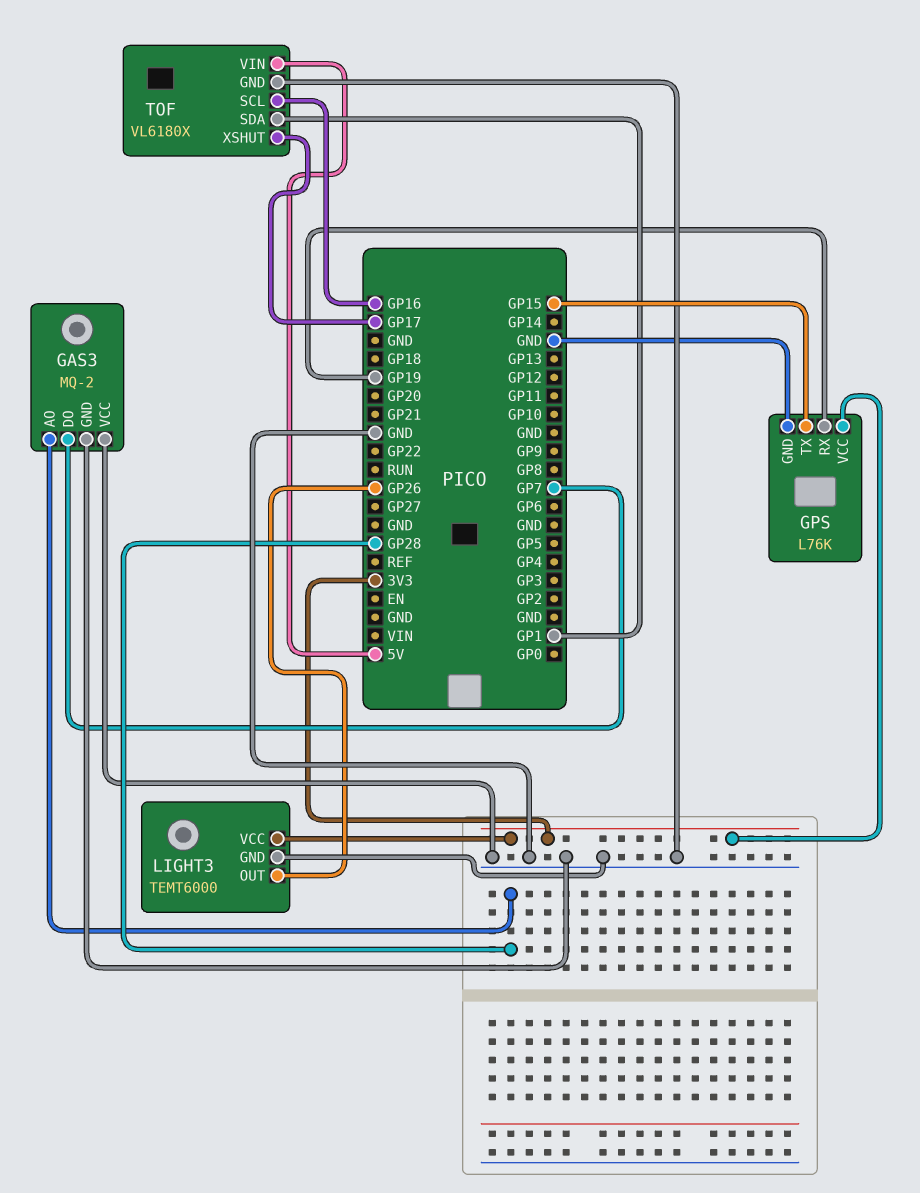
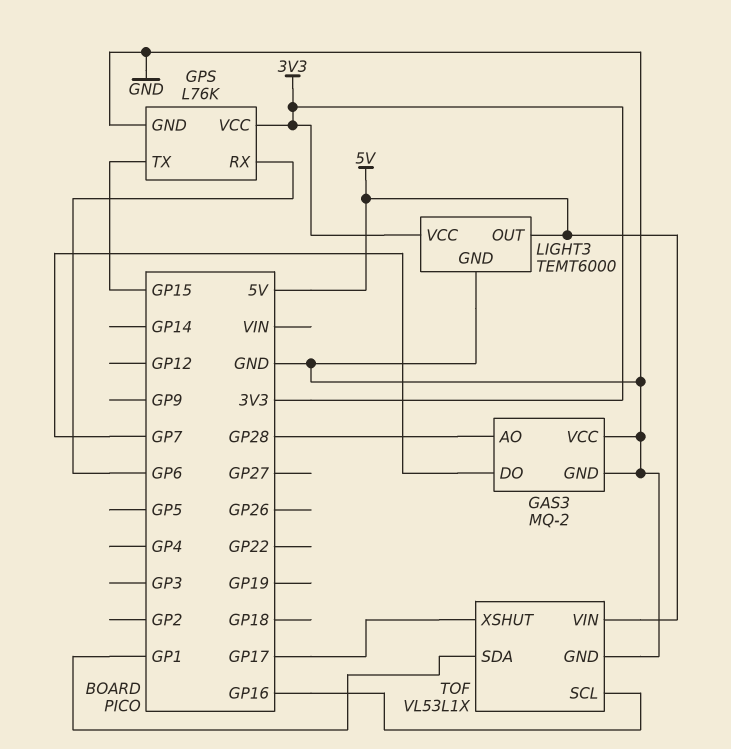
GPS pin RX: GP19 -> GP6
LIGHT3 pin OUT: GP26 -> 5V
TOF: VL6180X -> VL53L1X

